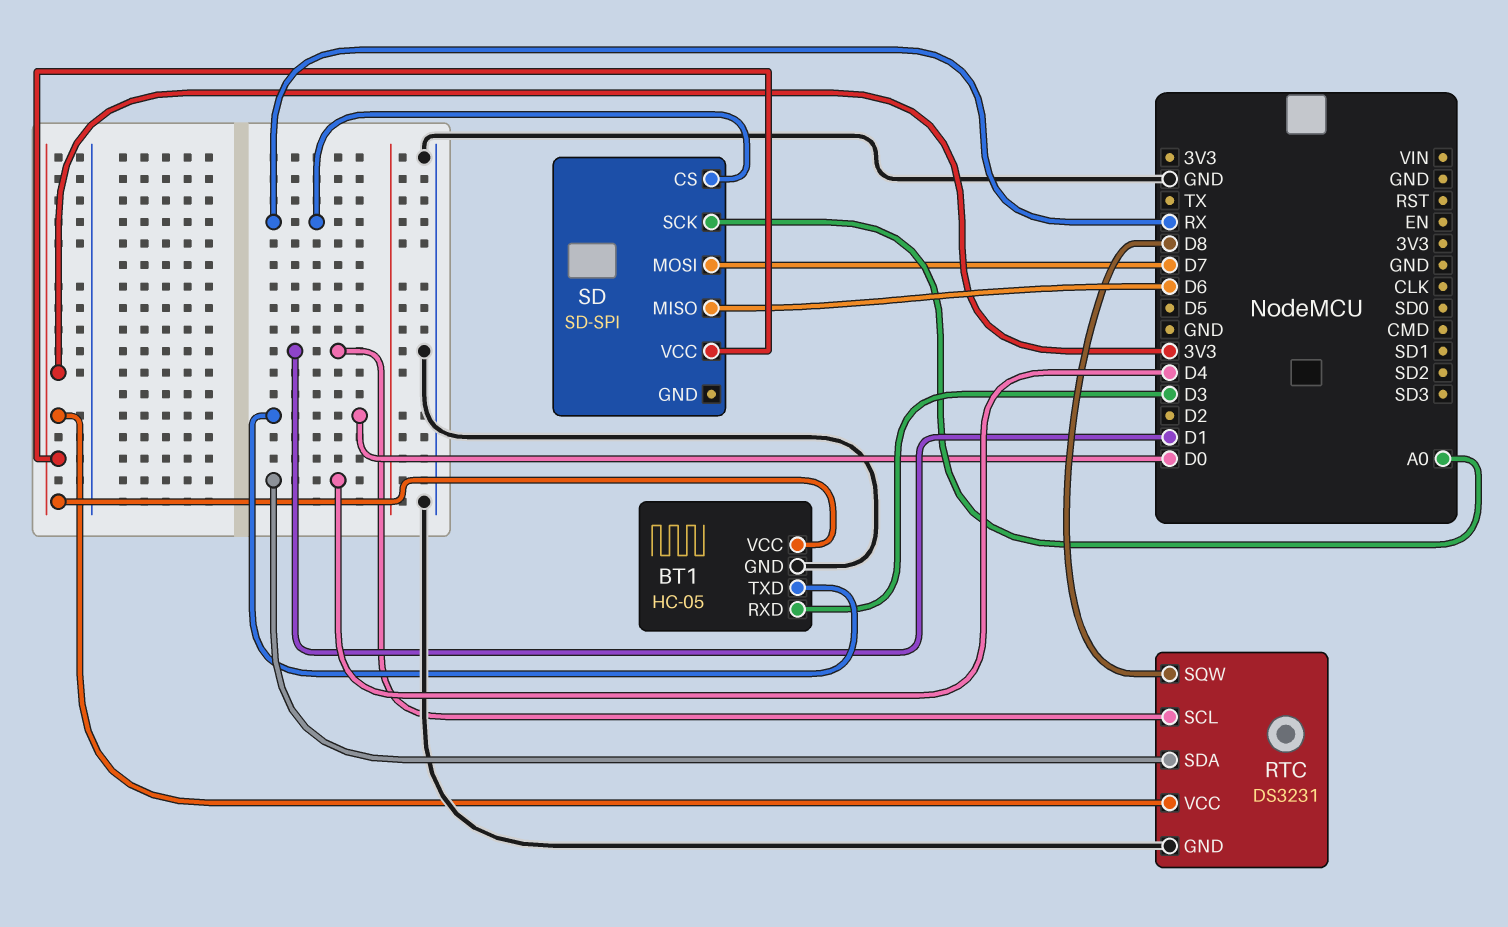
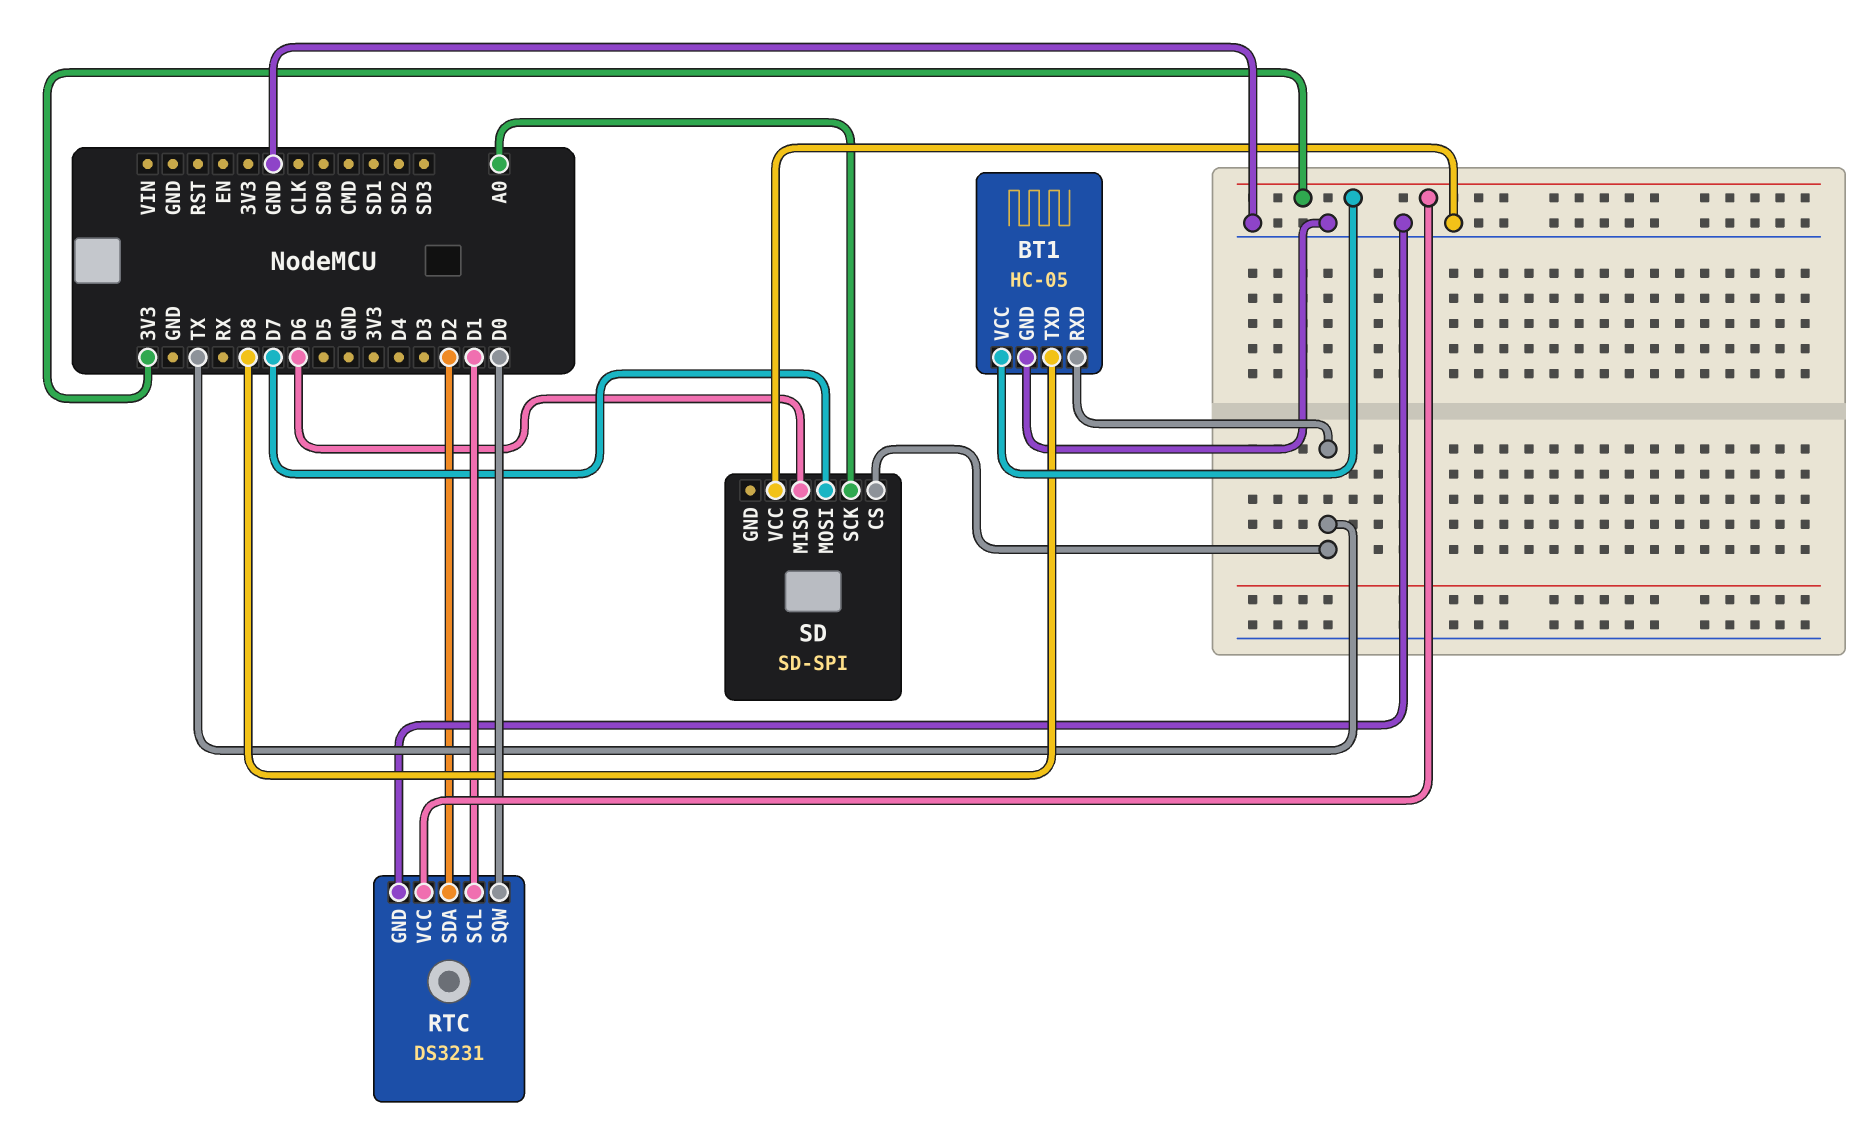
BT1 pin RXD: D3 -> TX
BT1 pin TXD: D0 -> D8
RTC pin SDA: D4 -> D2
RTC pin SQW: D8 -> D0
SD pin CS: RX -> TX
SD pin VCC: 3V3 -> GND

